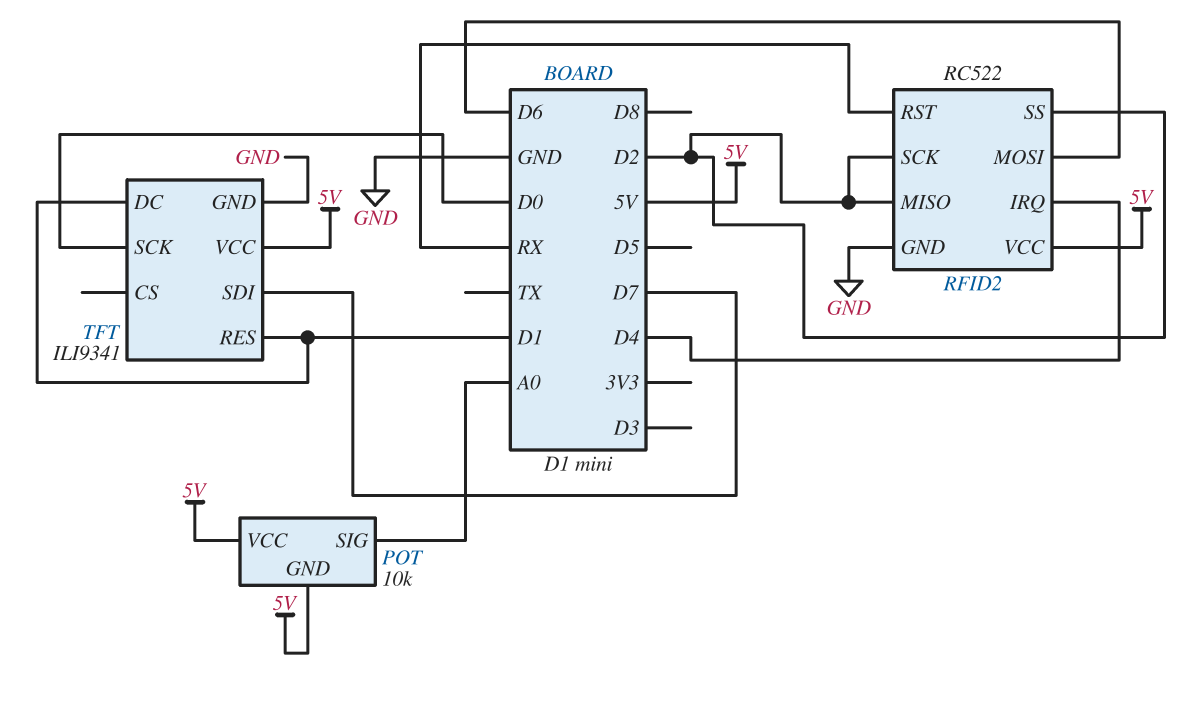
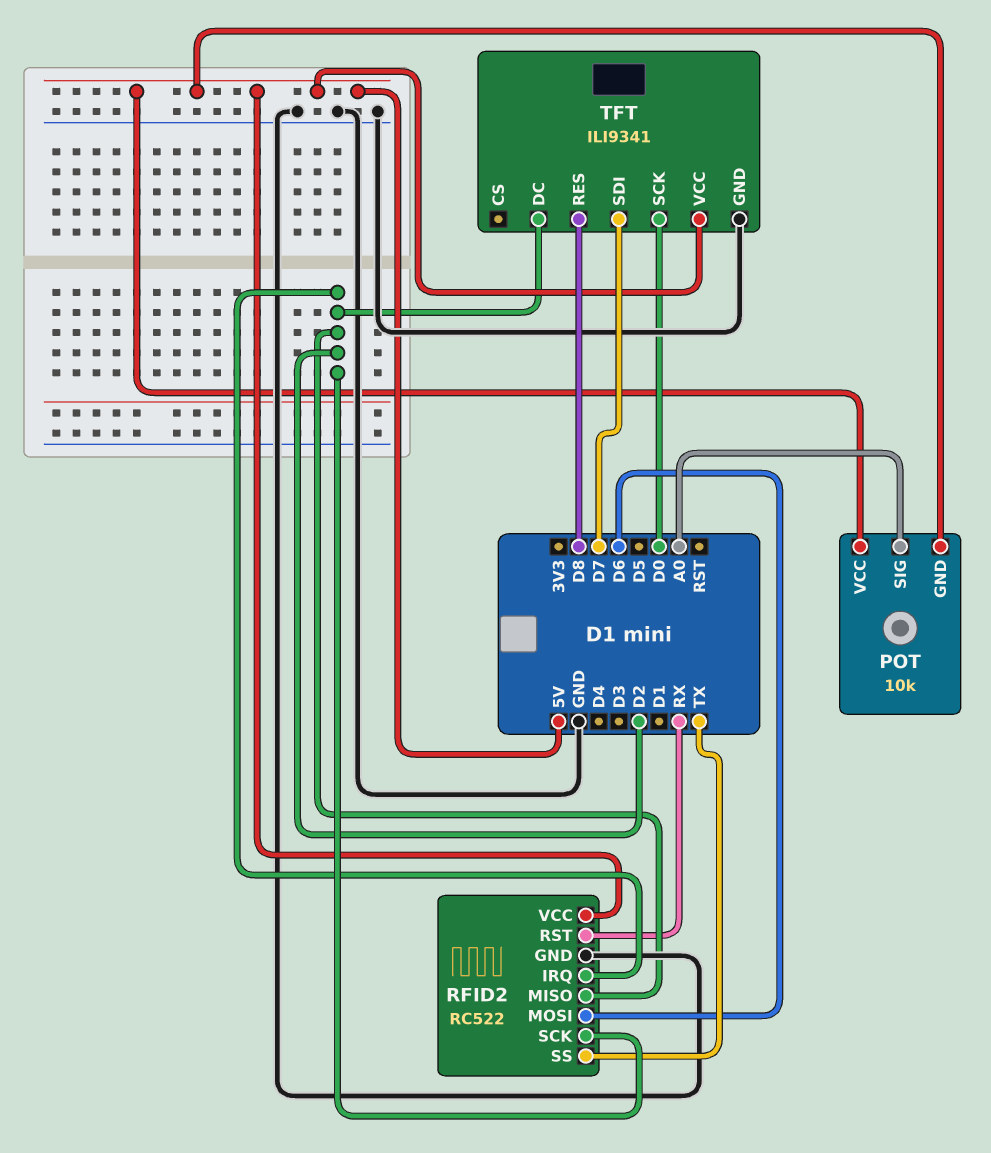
RFID2 pin IRQ: D4 -> D2
RFID2 pin SS: D2 -> TX
TFT pin DC: D1 -> D2
TFT pin RES: D1 -> D8

